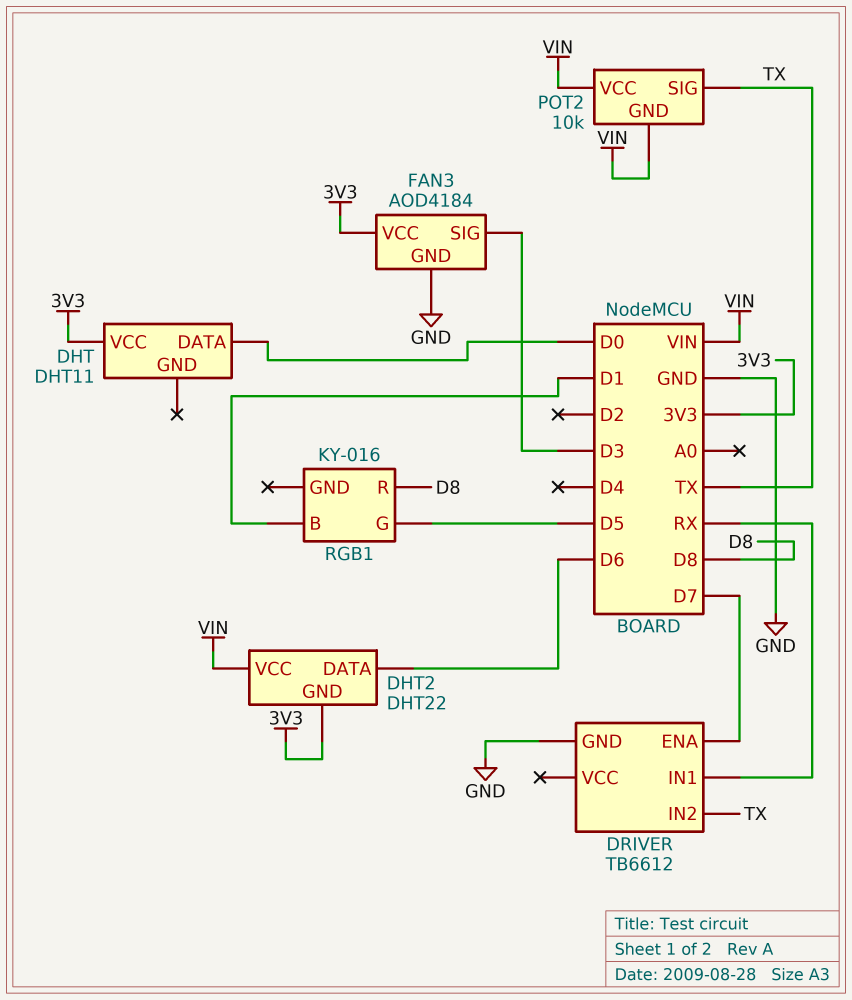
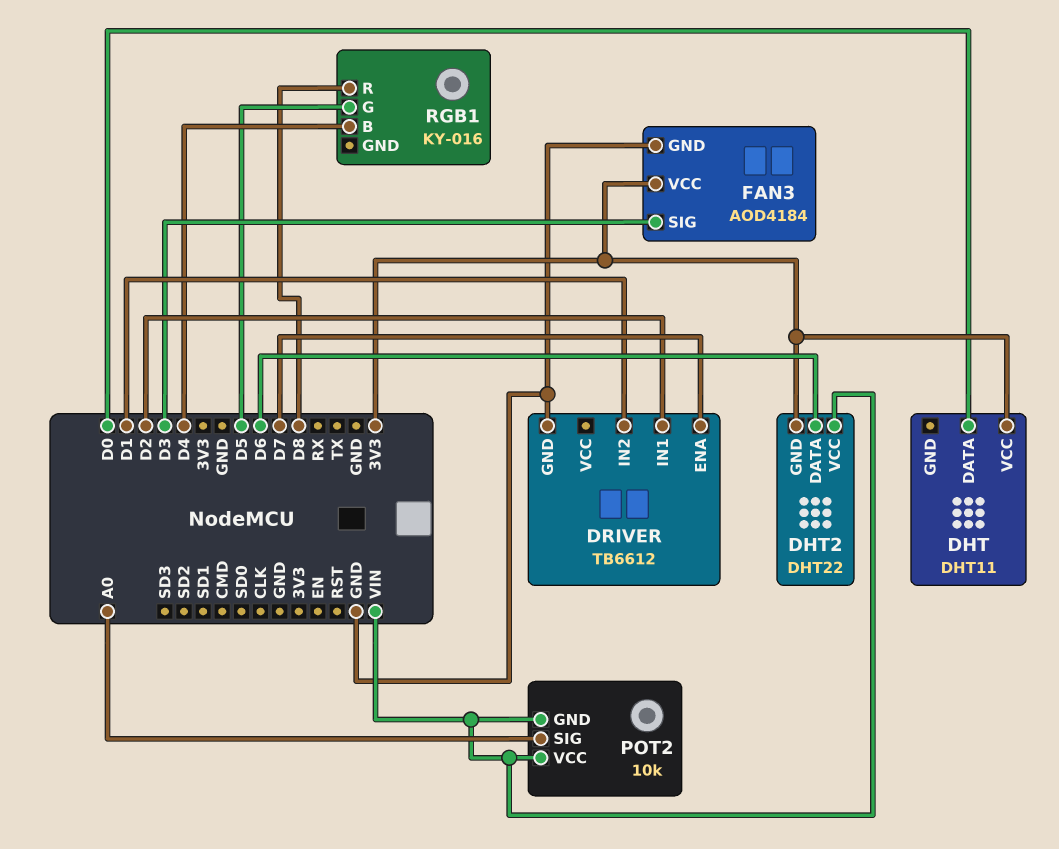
DRIVER pin IN1: RX -> D2
DRIVER pin IN2: TX -> D1
POT2 pin SIG: TX -> A0
RGB1 pin B: D1 -> D4

